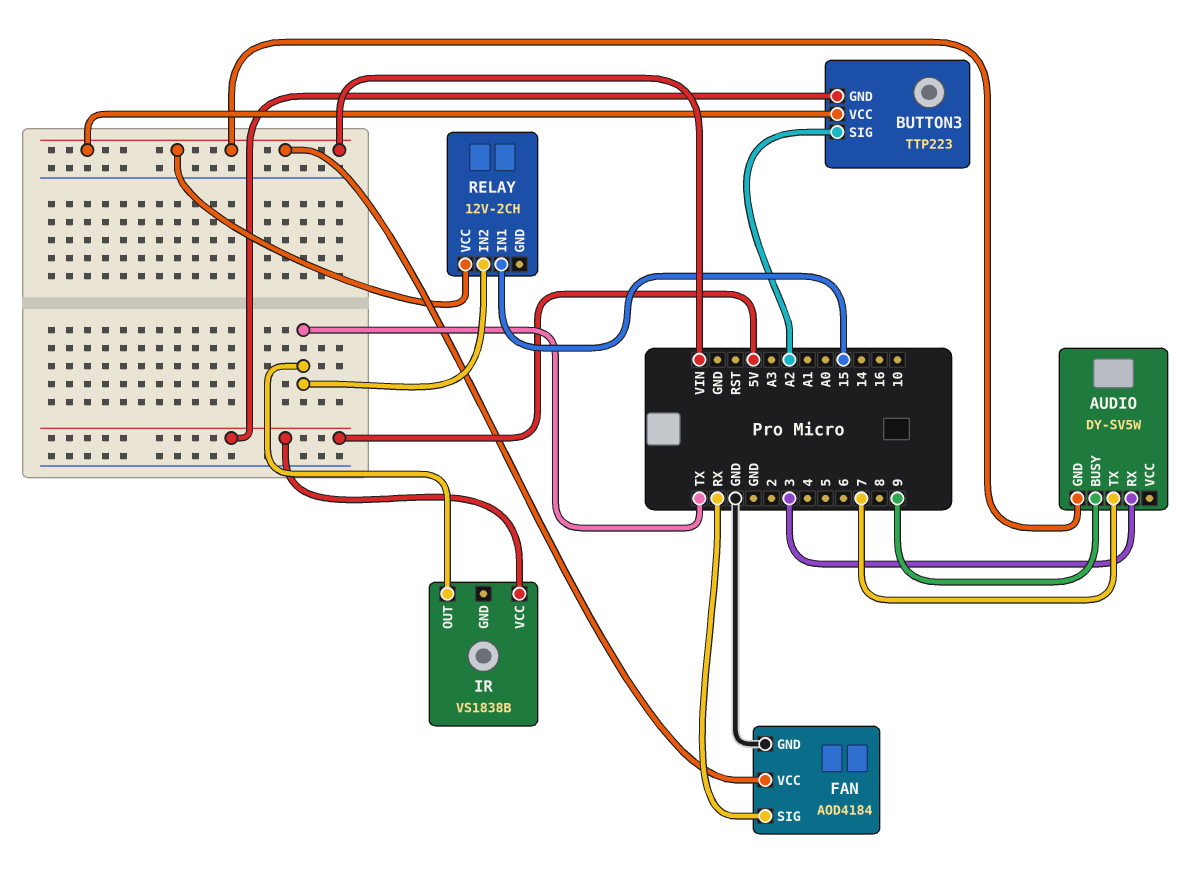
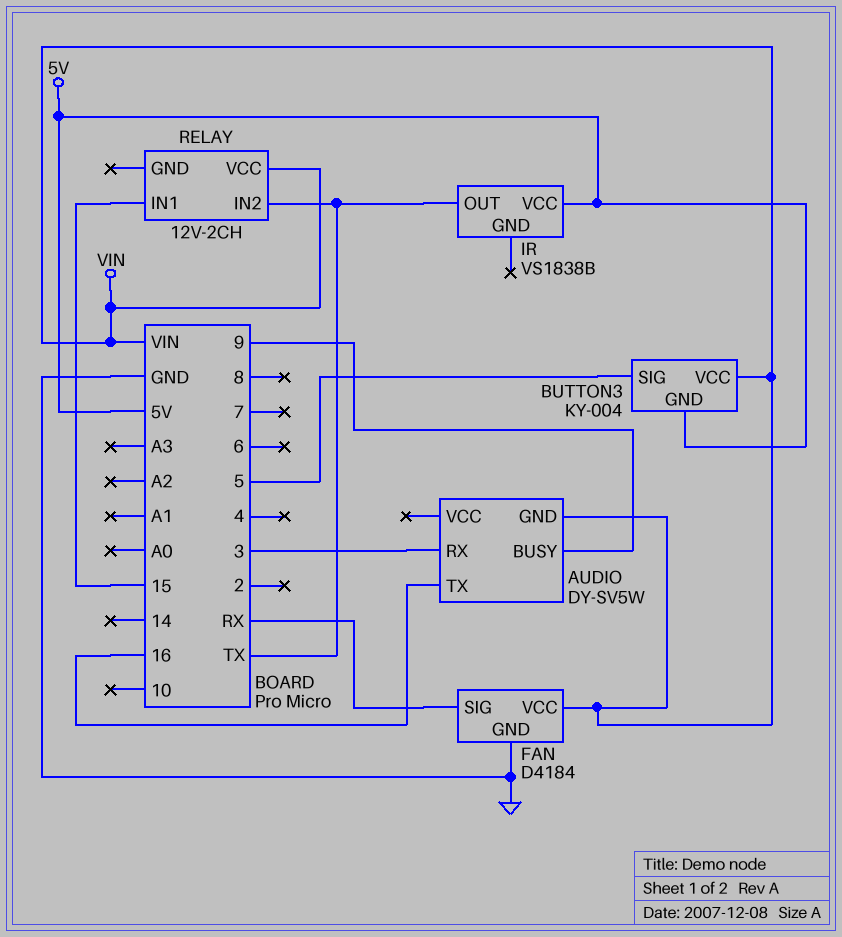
AUDIO pin TX: 7 -> 16
BUTTON3: TTP223 -> KY-004
BUTTON3 pin SIG: A2 -> 5
FAN: AOD4184 -> D4184

